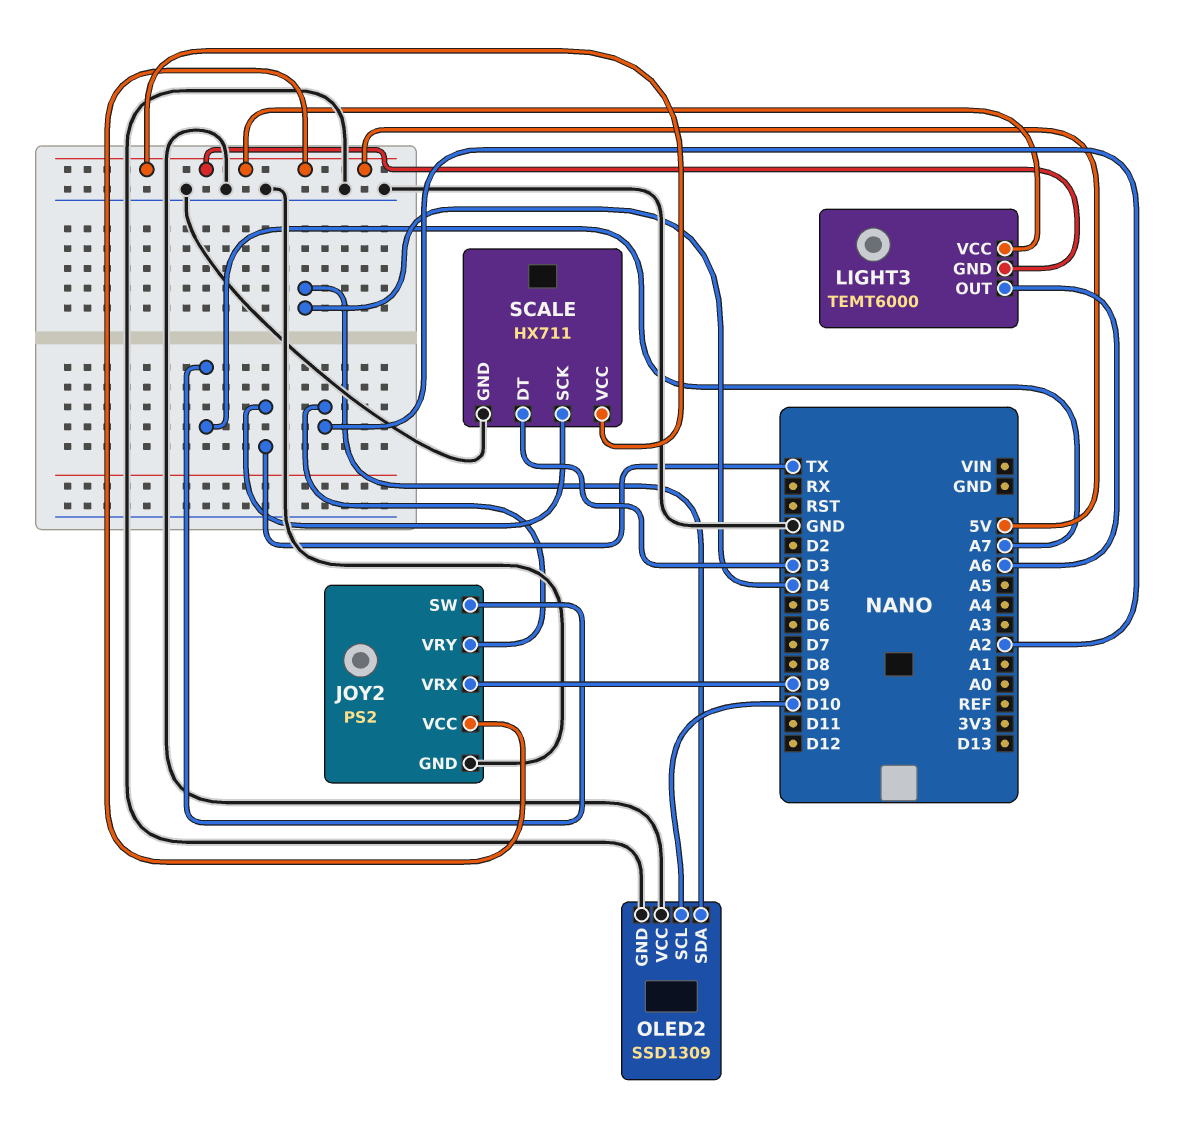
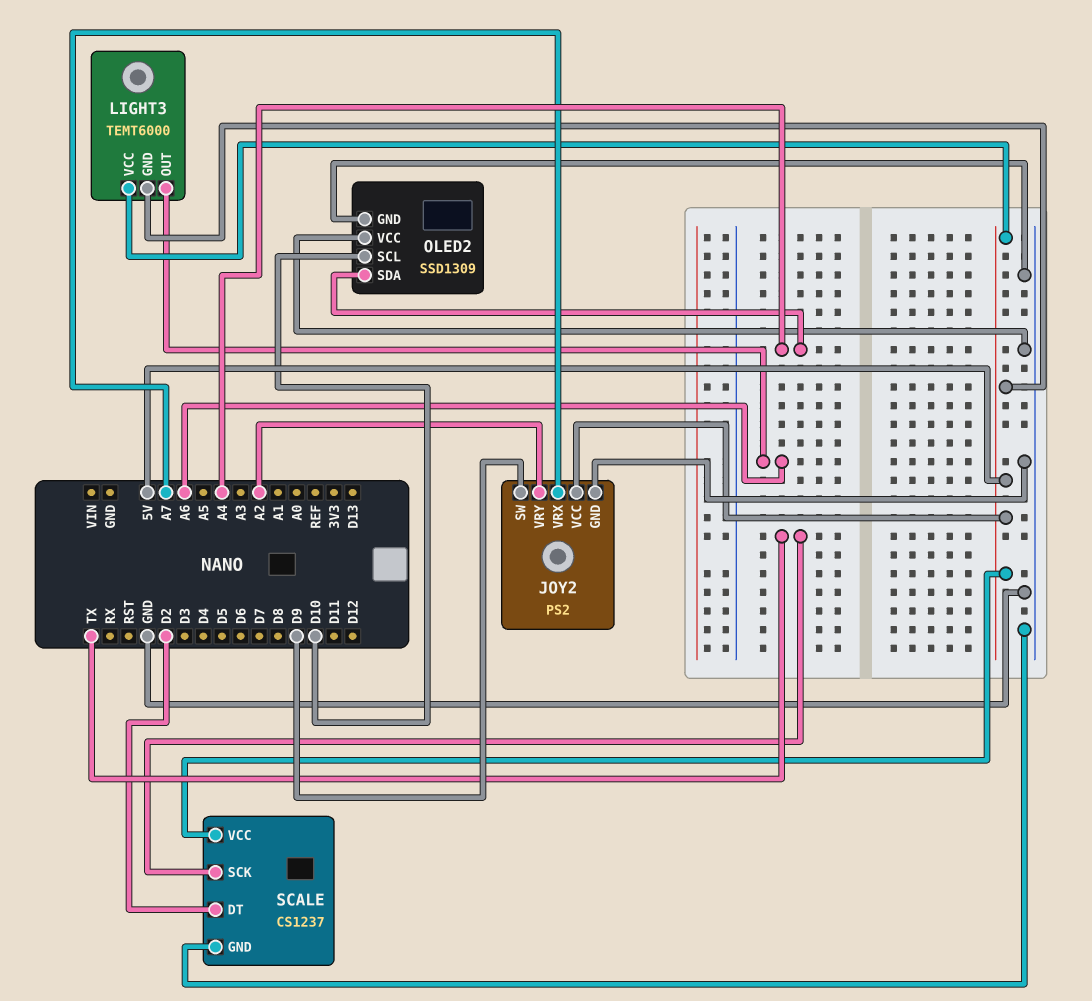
JOY2 pin SW: A7 -> D9
JOY2 pin VRX: D9 -> A7
OLED2 pin SDA: D4 -> A4
SCALE: HX711 -> CS1237
SCALE pin DT: D3 -> D2

